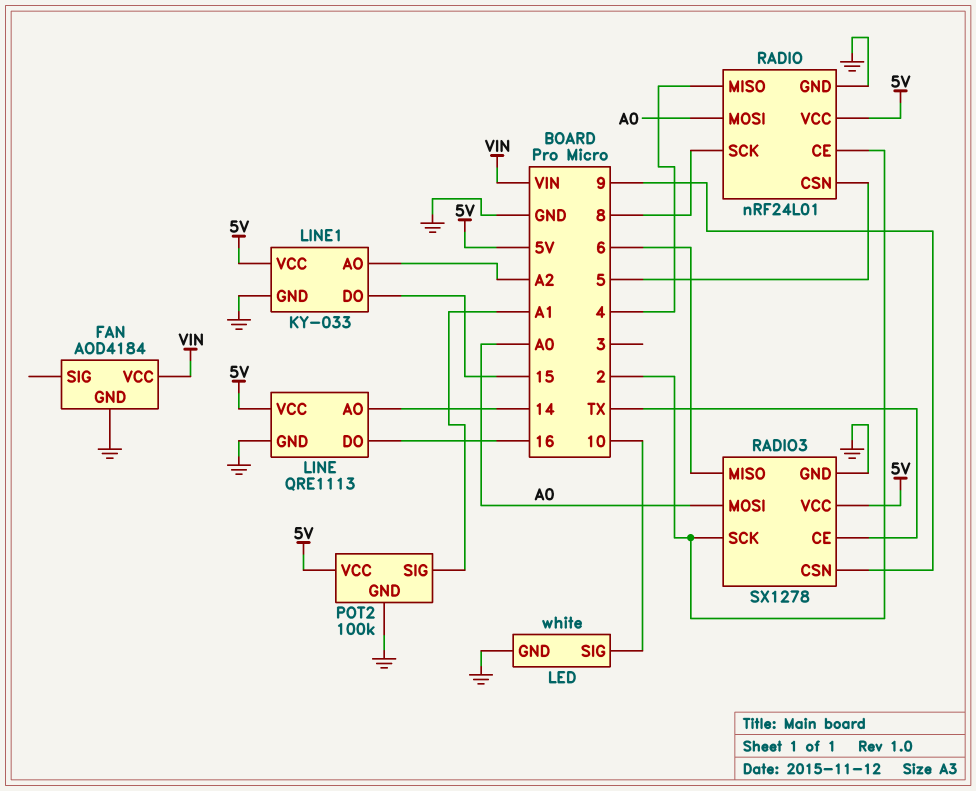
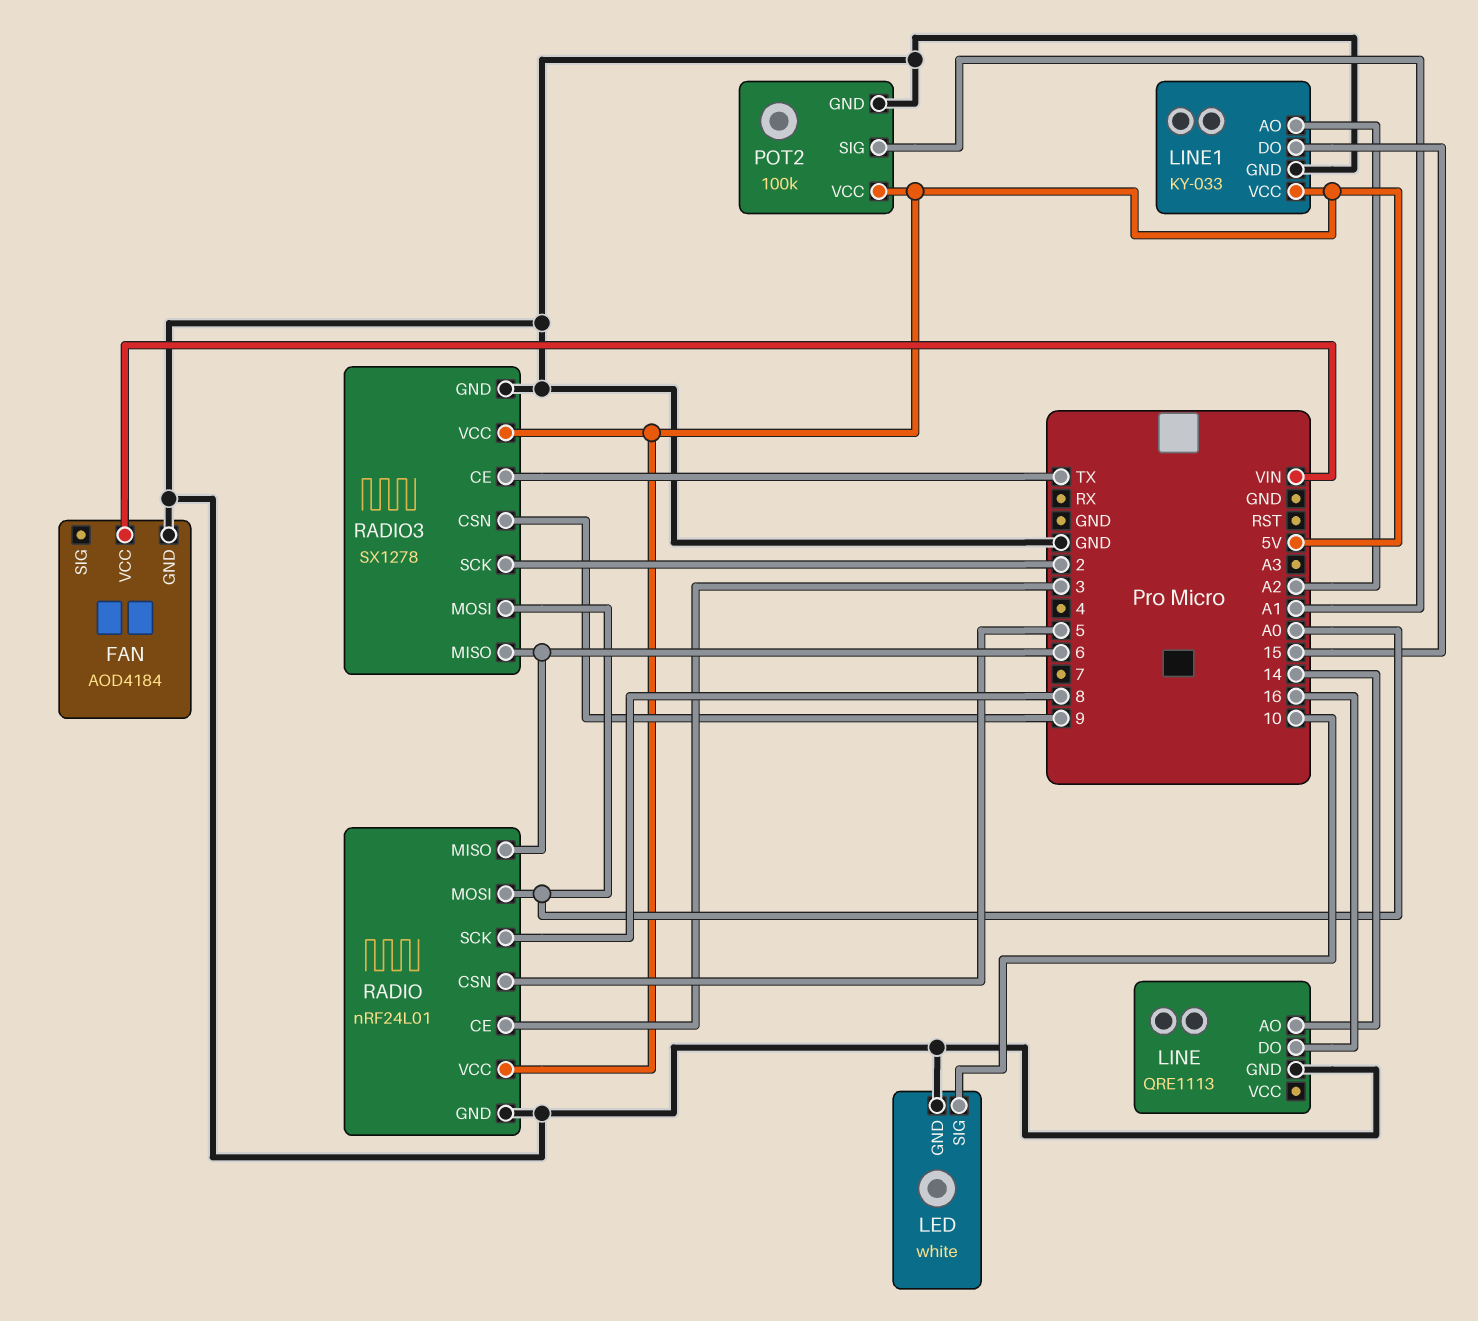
LINE pin VCC: 5V -> none
RADIO pin CE: 2 -> 3
RADIO pin MISO: 4 -> 6

